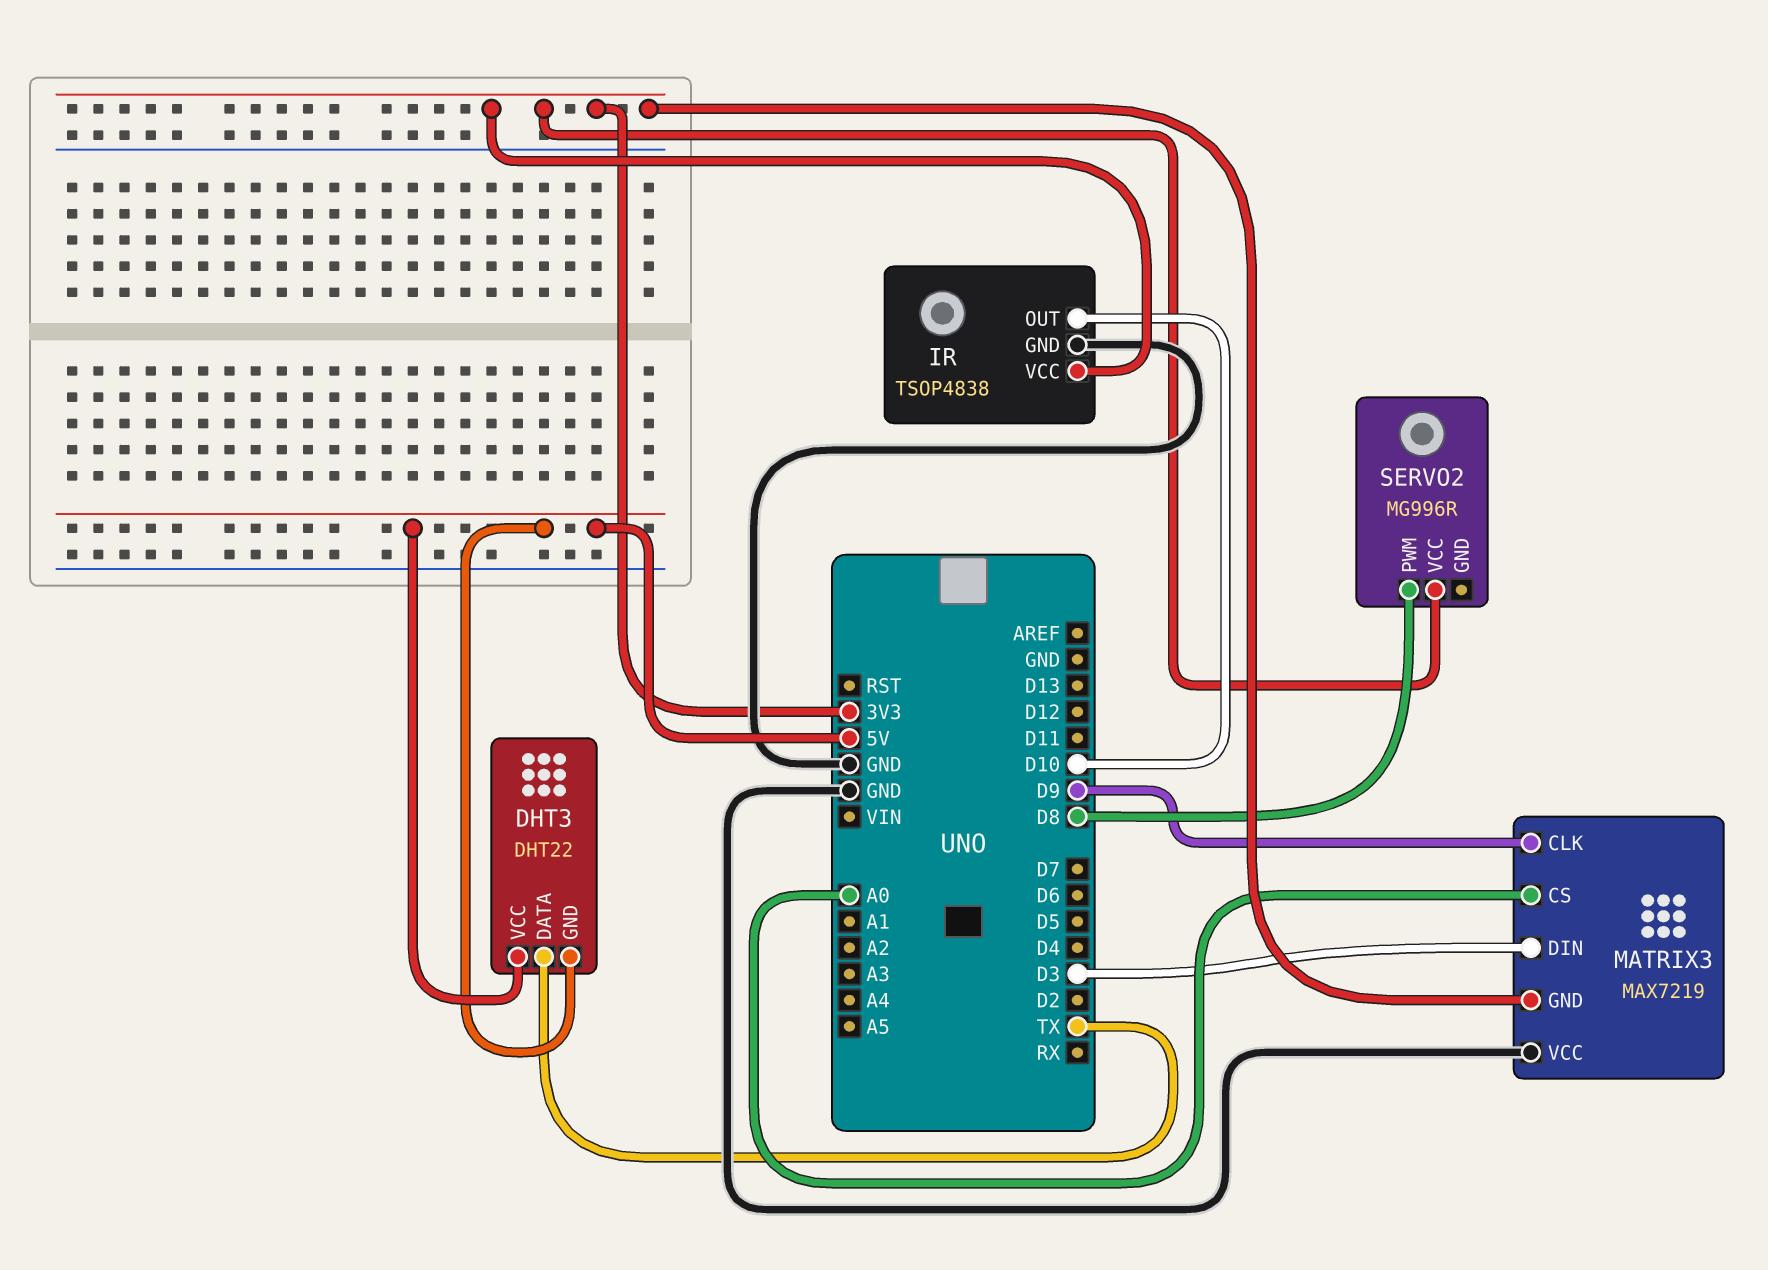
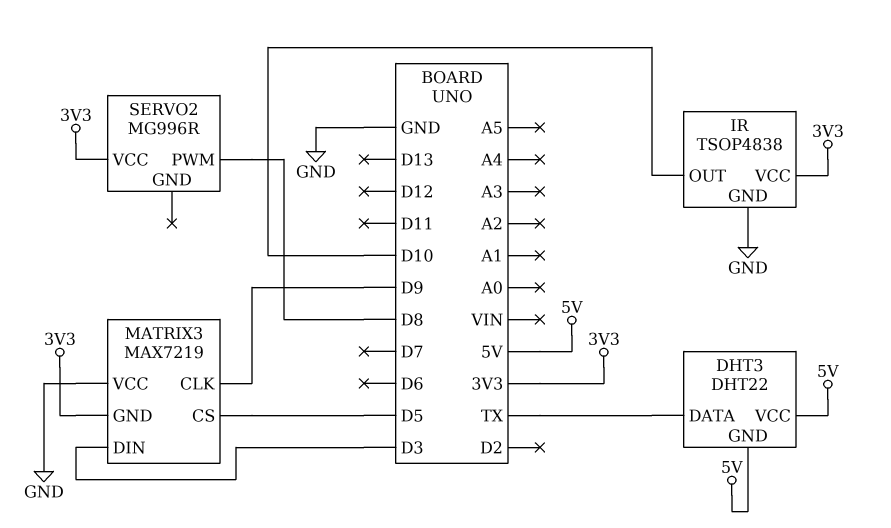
MATRIX3 pin CS: A0 -> D5

